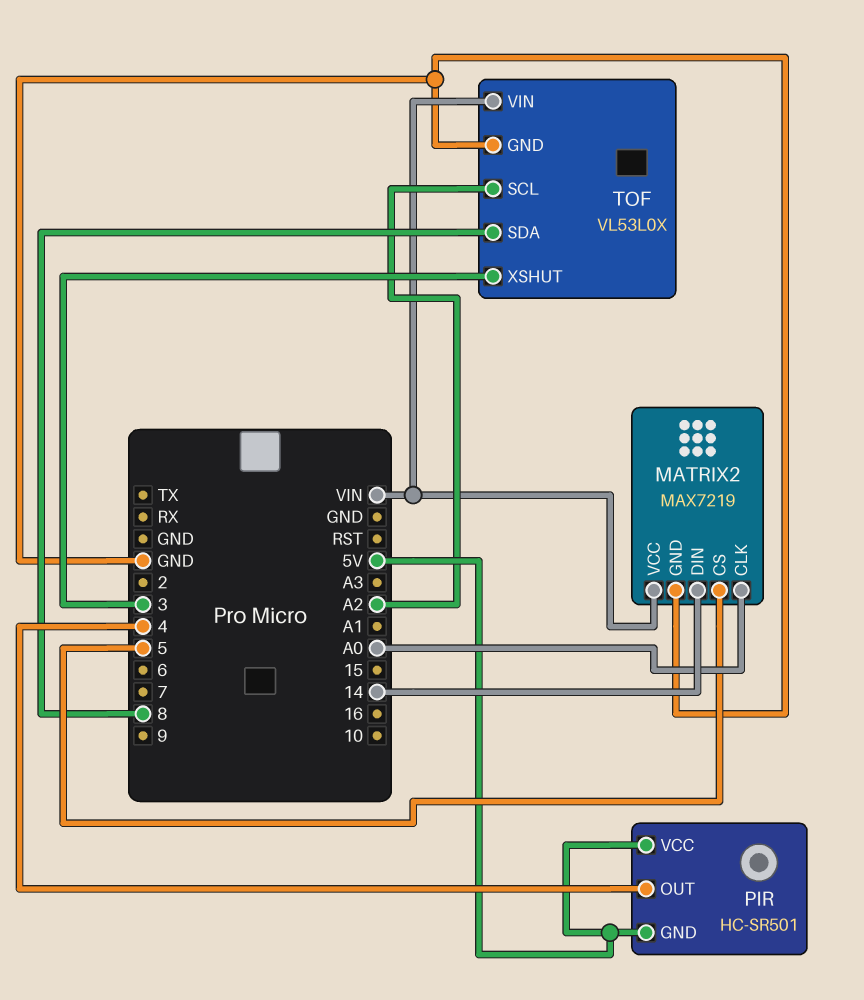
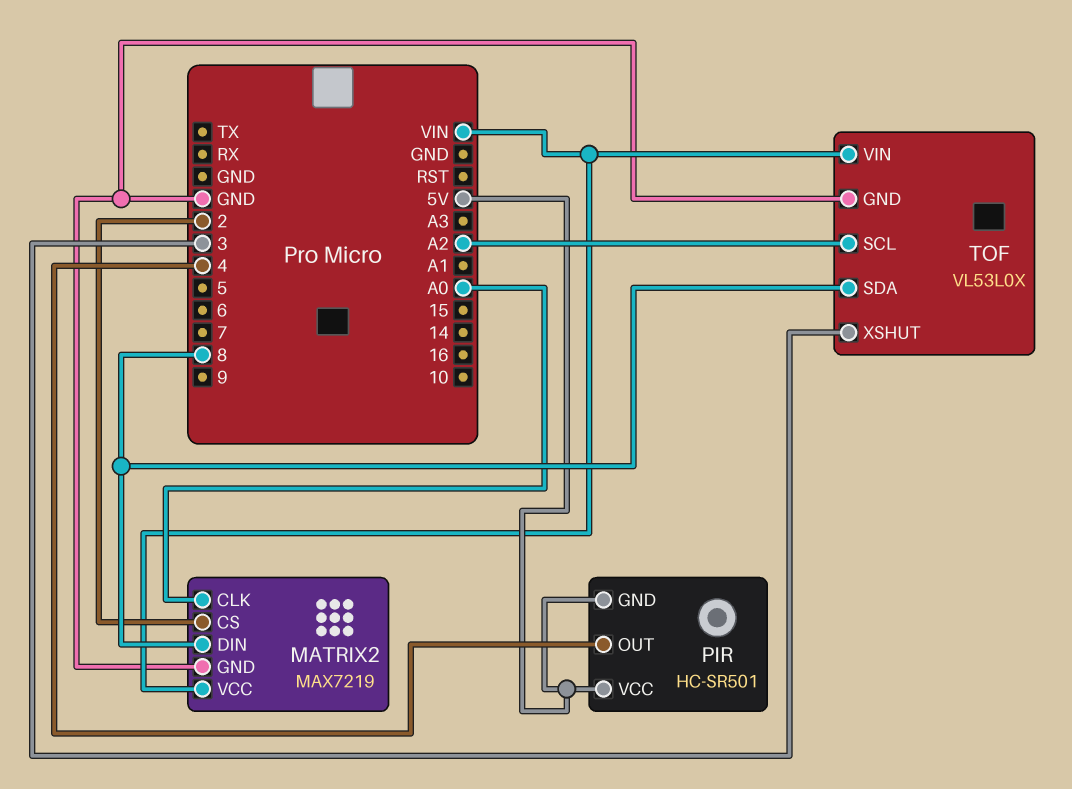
MATRIX2 pin CS: 5 -> 2
MATRIX2 pin DIN: 14 -> 8

